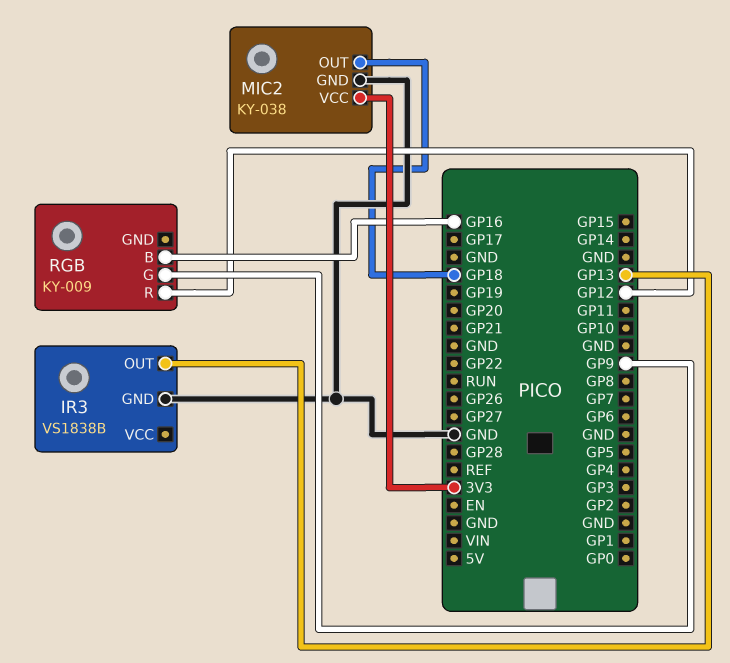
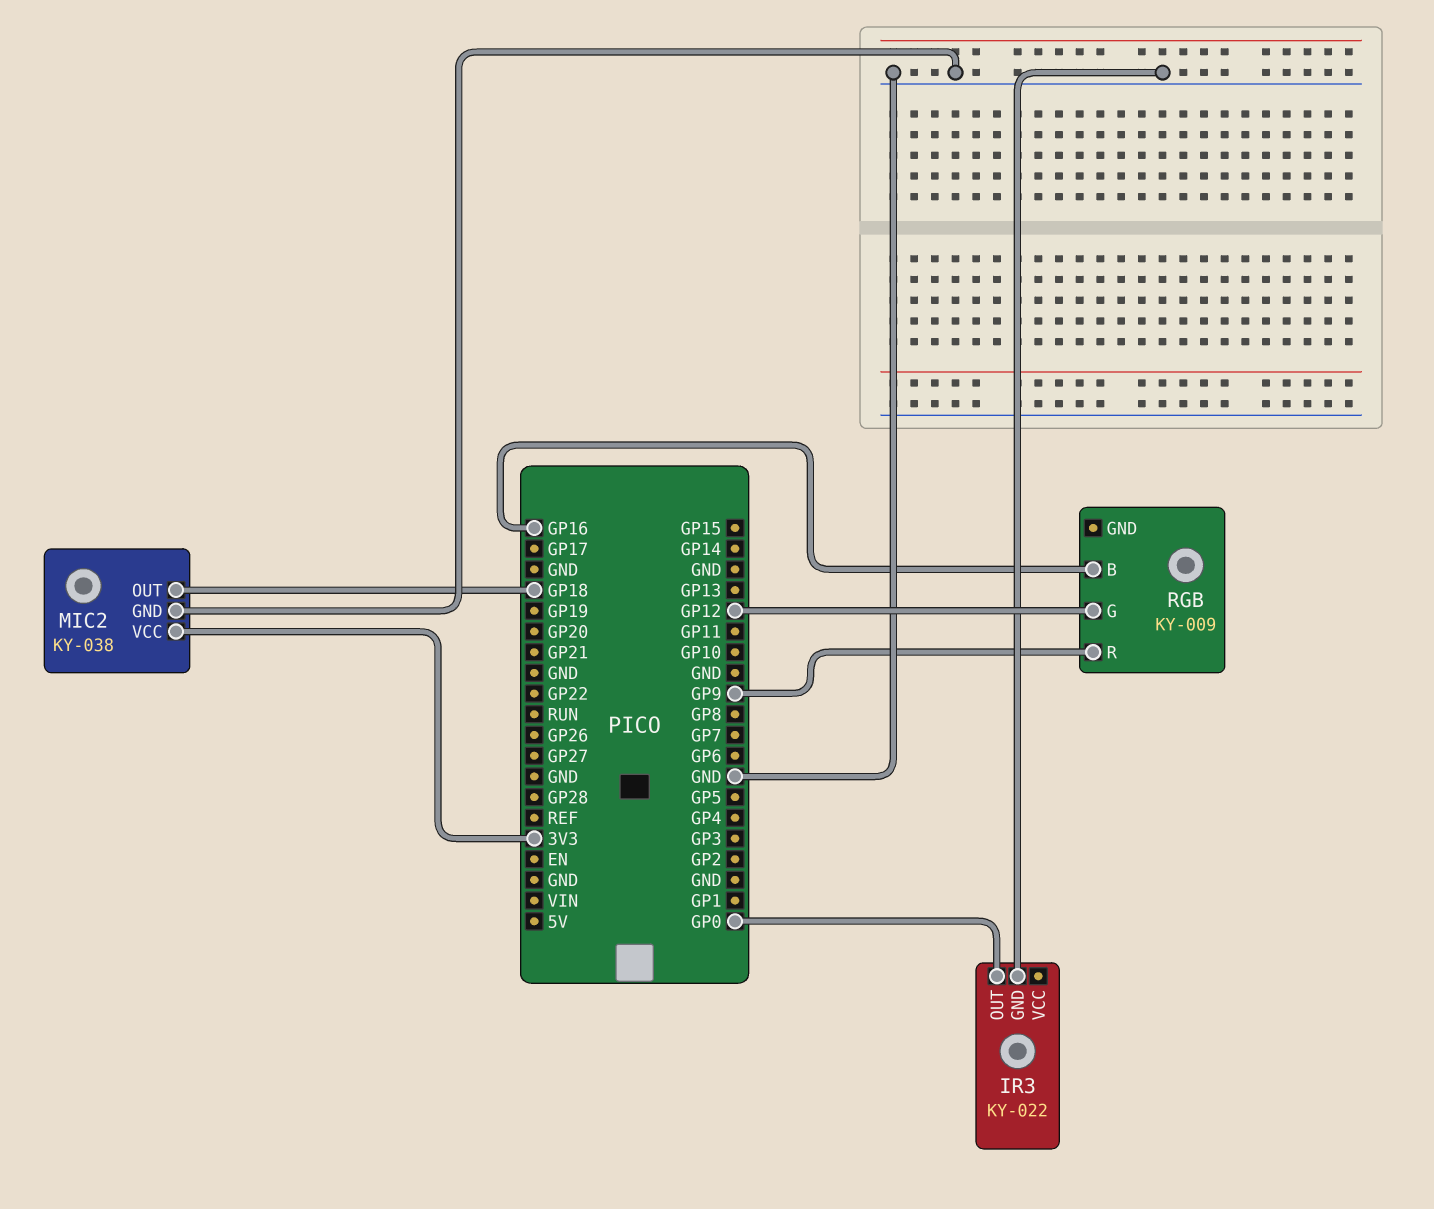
IR3: VS1838B -> KY-022
IR3 pin OUT: GP13 -> GP0
RGB pin G: GP9 -> GP12
RGB pin R: GP12 -> GP9

